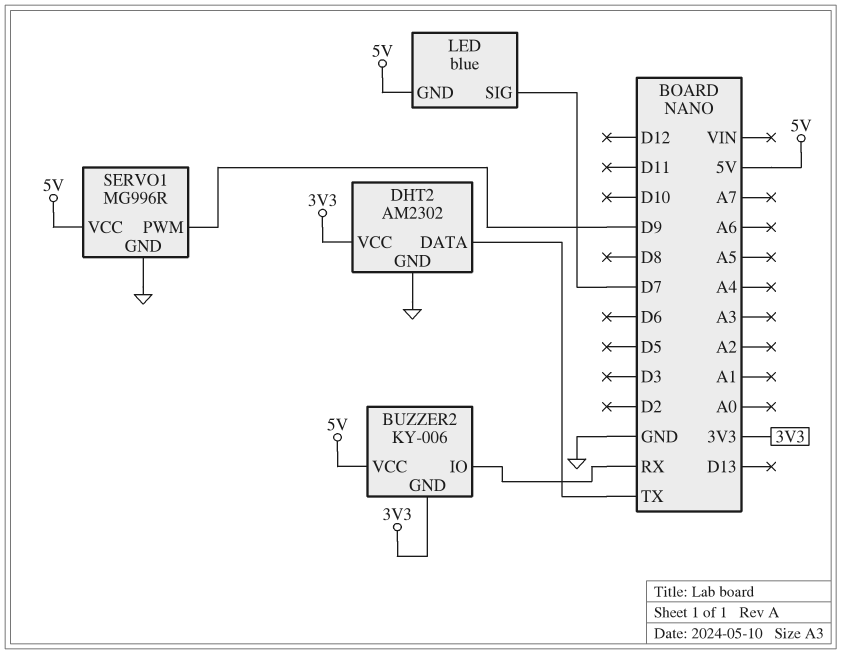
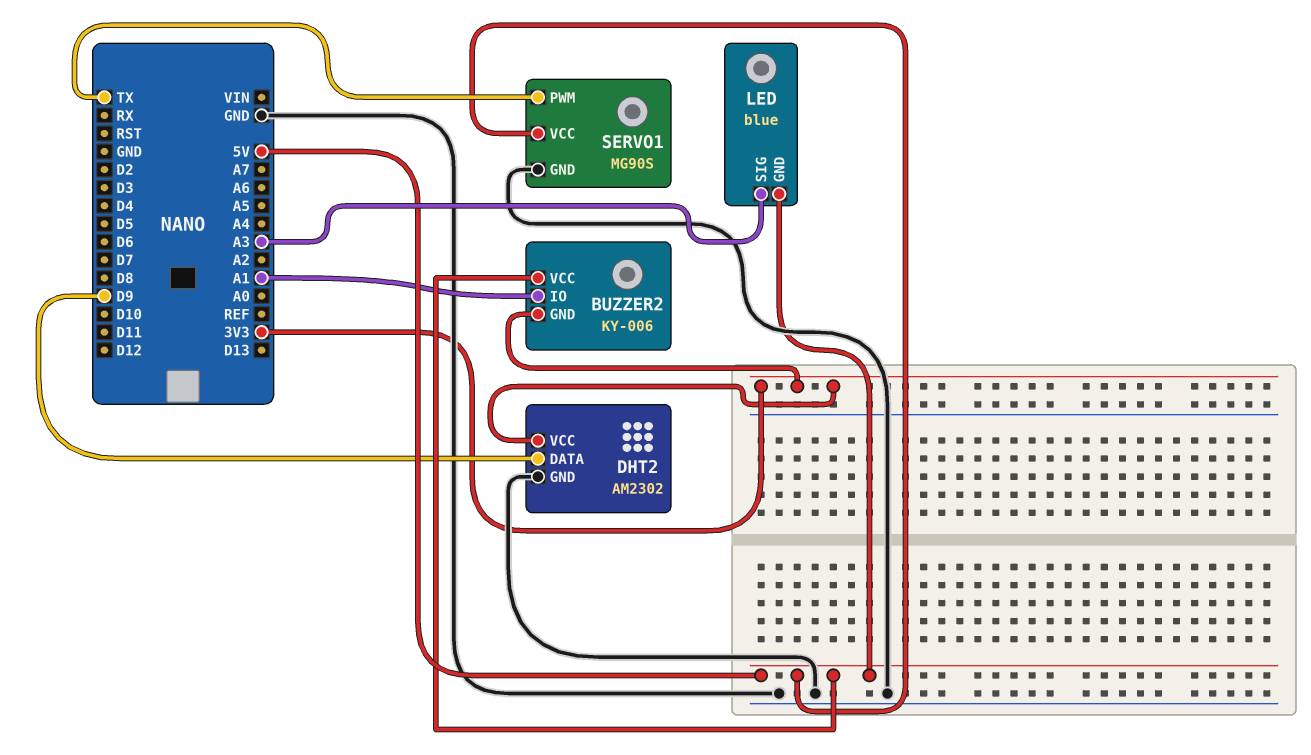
BUZZER2 pin IO: RX -> A1
DHT2 pin DATA: TX -> D9
LED pin SIG: D7 -> A3
SERVO1: MG996R -> MG90S
SERVO1 pin PWM: D9 -> TX

